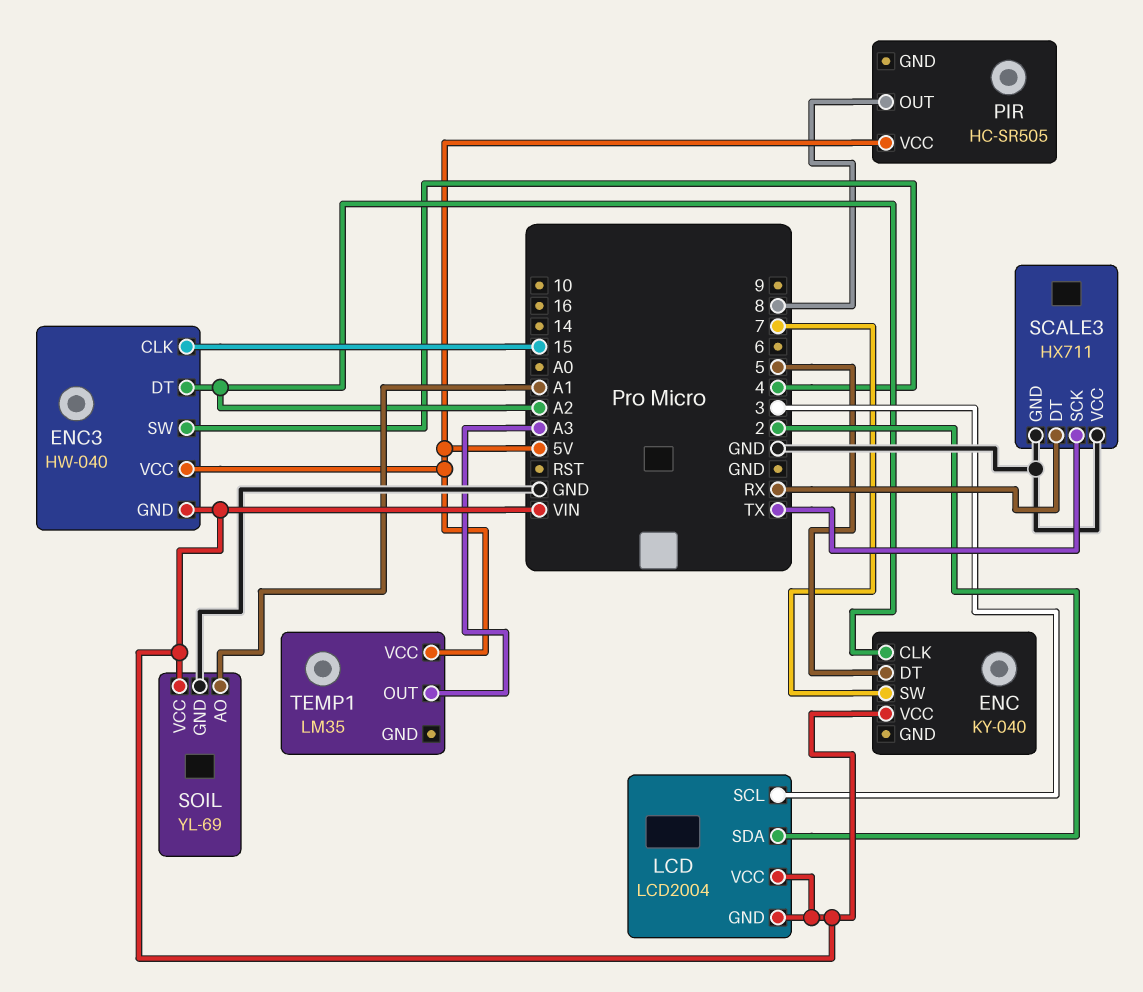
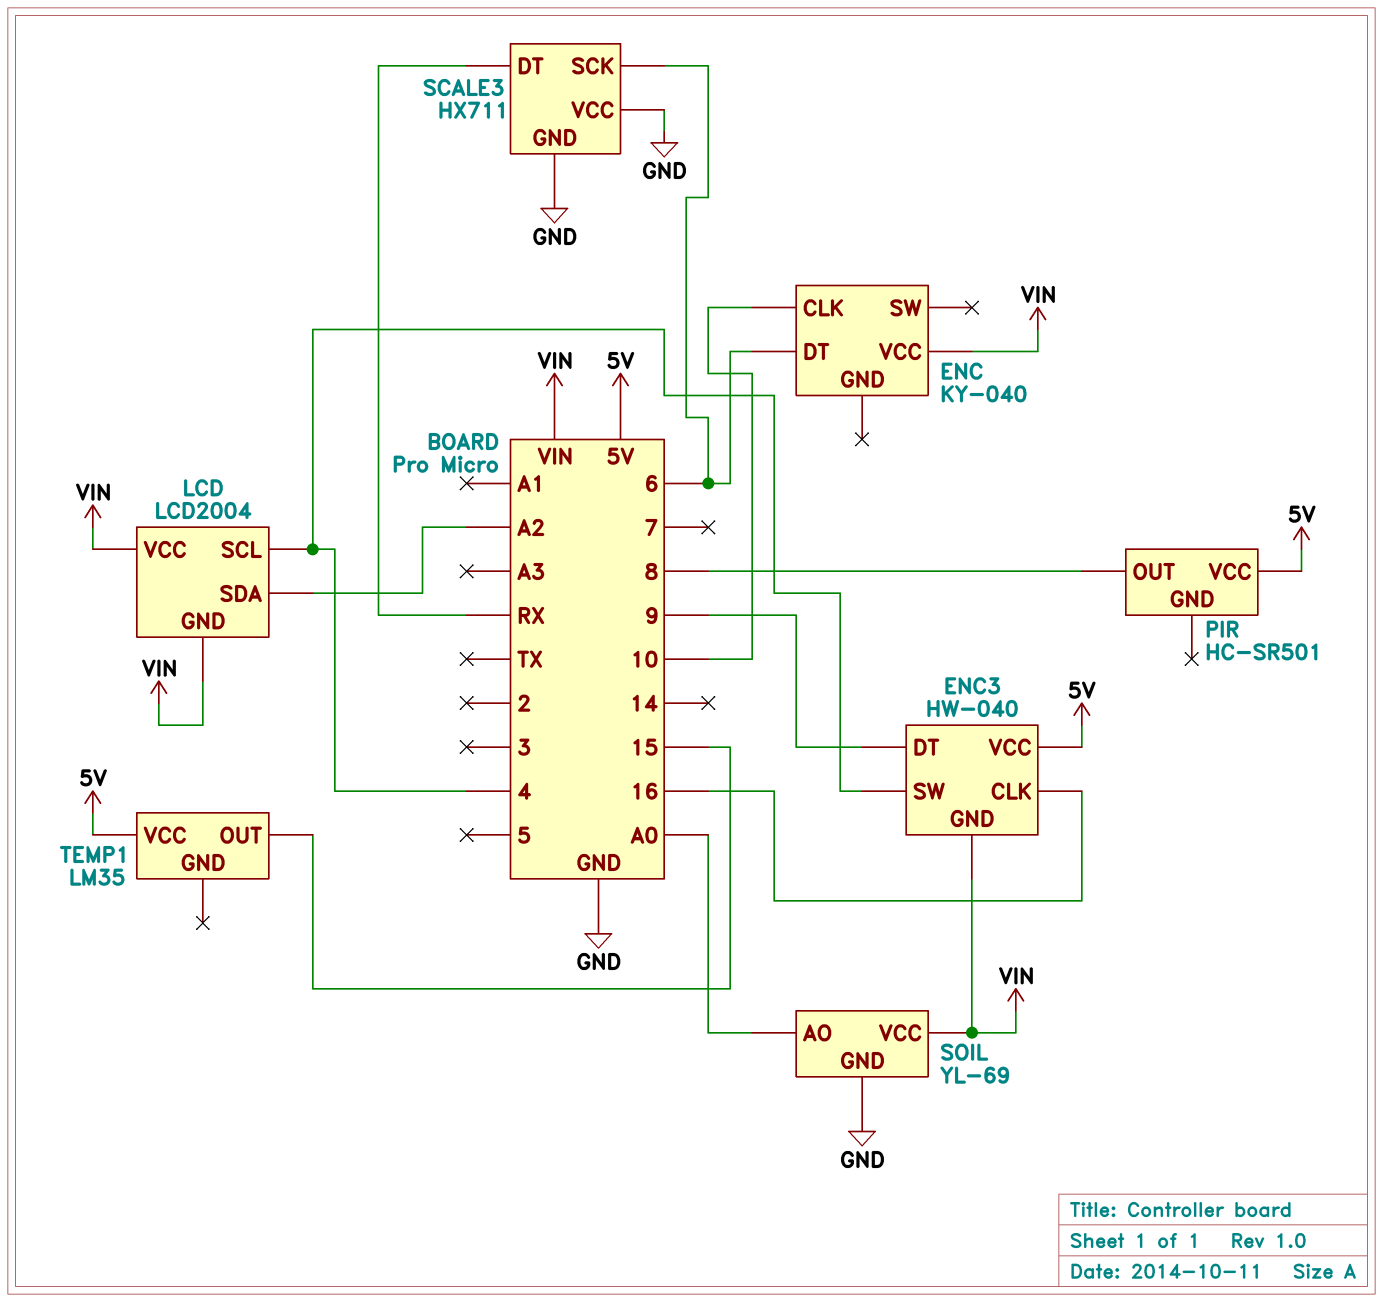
ENC pin CLK: A2 -> 10
ENC pin DT: 5 -> 6
ENC pin SW: 7 -> none
ENC3 pin CLK: 15 -> 16
ENC3 pin DT: A2 -> 9
LCD pin SCL: 3 -> 4
LCD pin SDA: 2 -> A2
PIR: HC-SR505 -> HC-SR501
SCALE3 pin SCK: TX -> 6
SOIL pin AO: A1 -> A0
TEMP1 pin OUT: A3 -> 15

